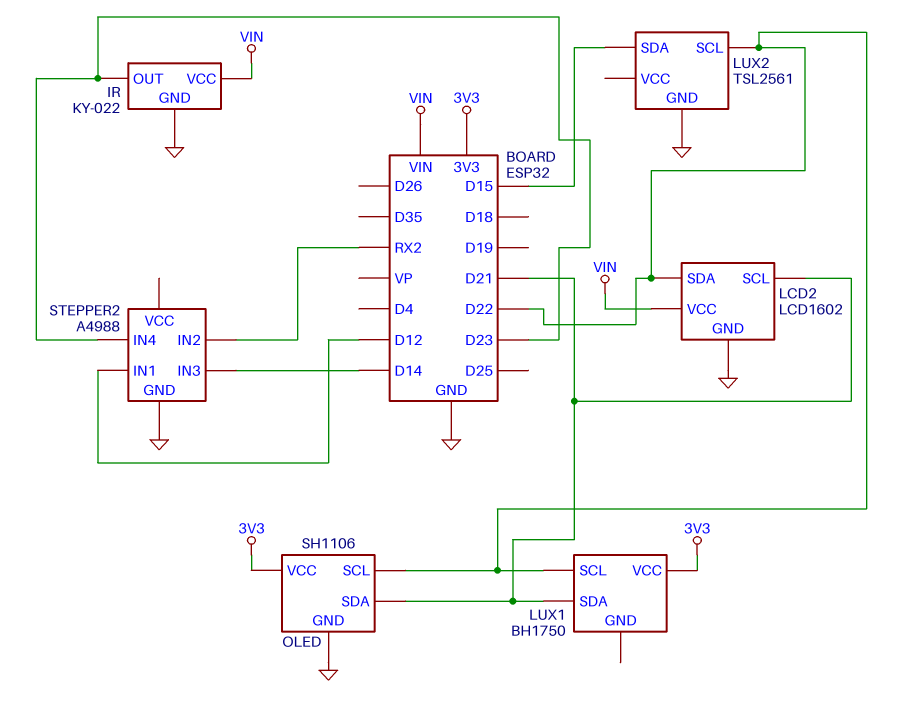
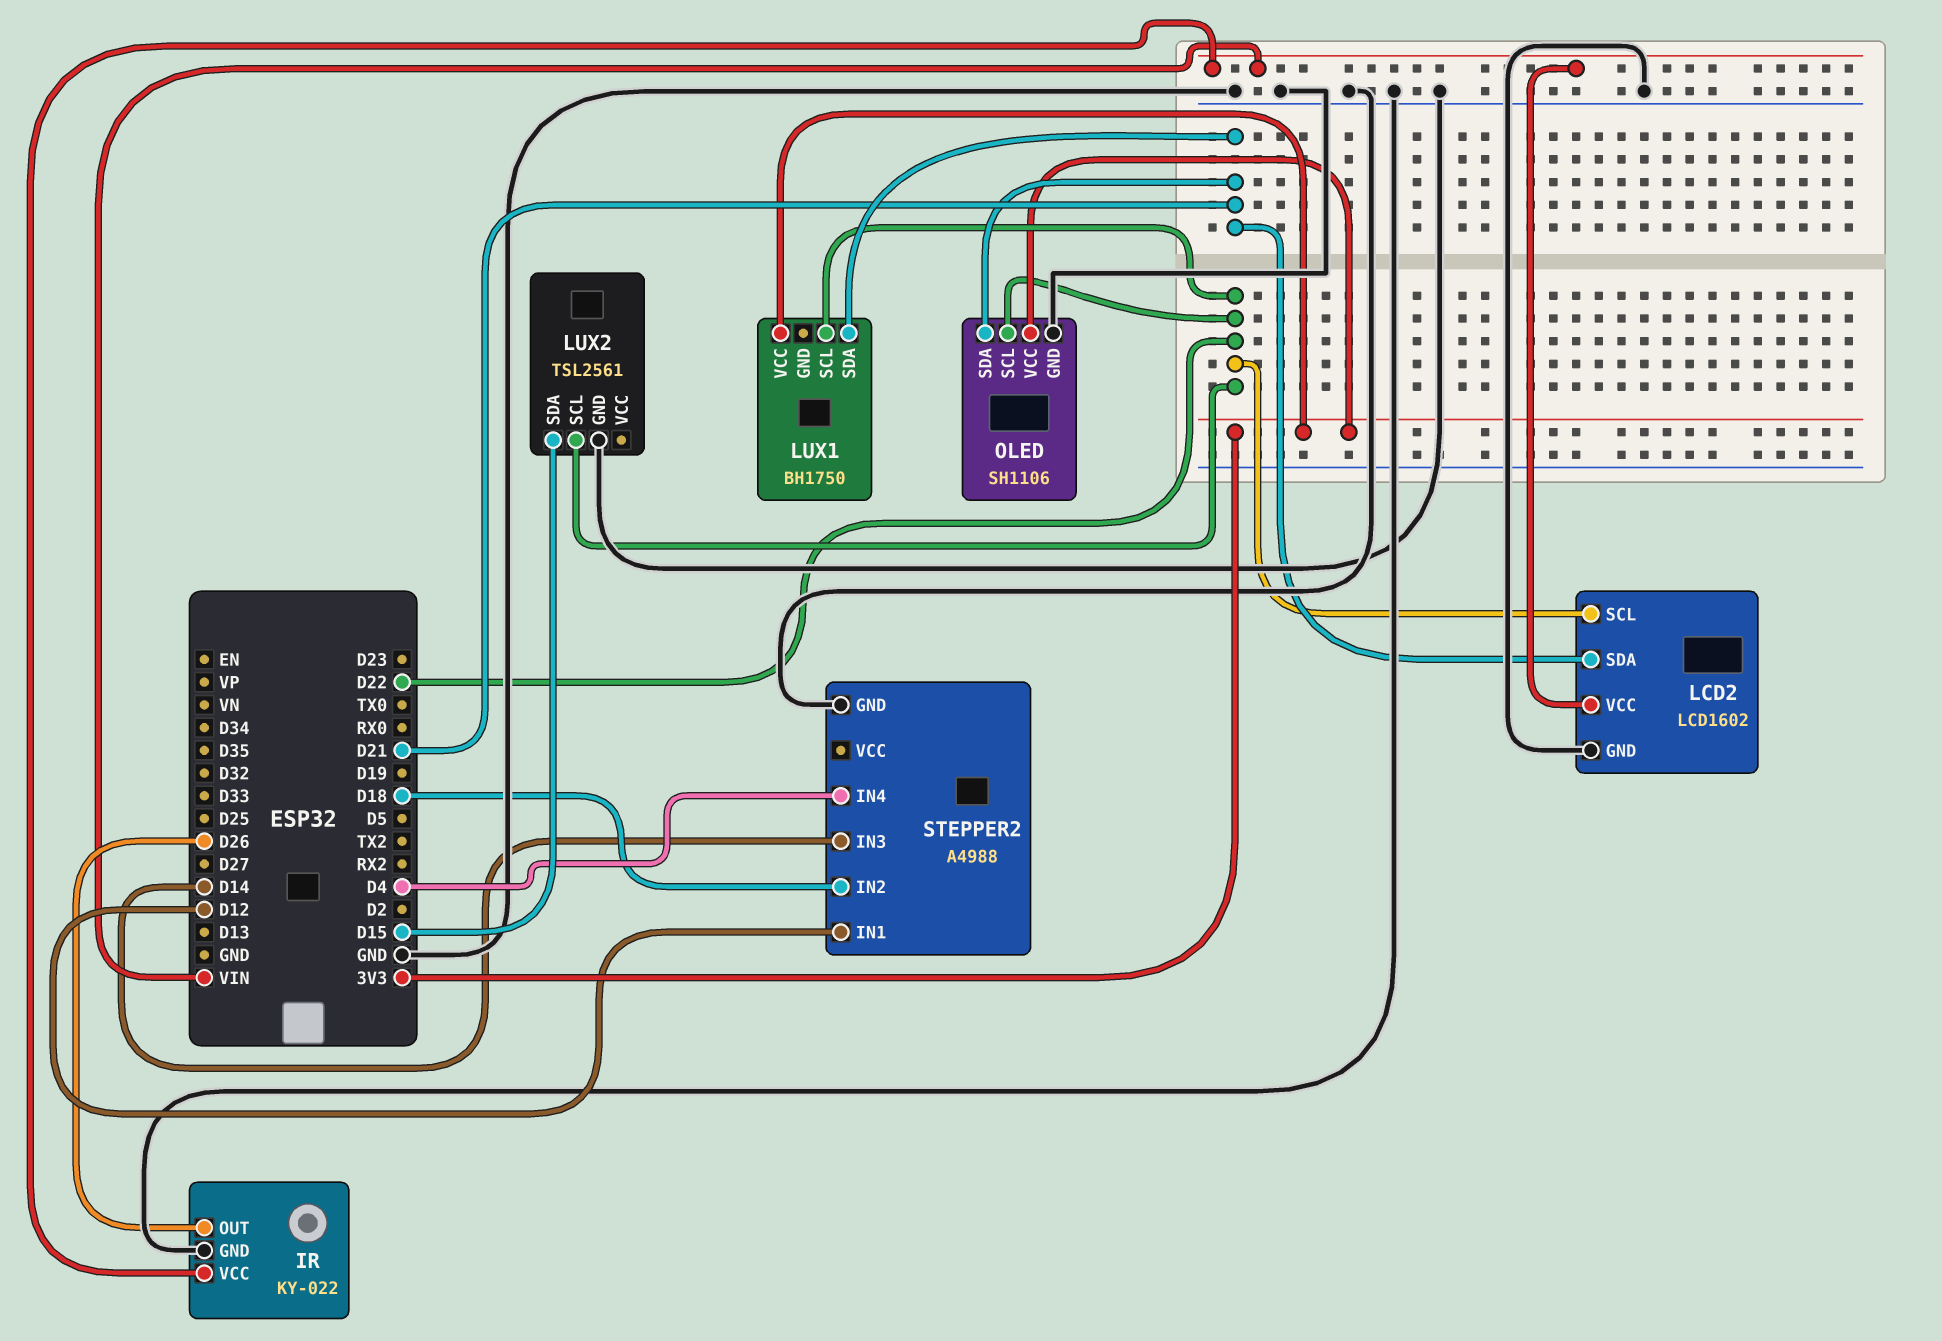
IR pin OUT: D23 -> D26
LCD2 pin SCL: D21 -> D22
LCD2 pin SDA: D22 -> D21
STEPPER2 pin IN2: RX2 -> D18
STEPPER2 pin IN4: D23 -> D4

